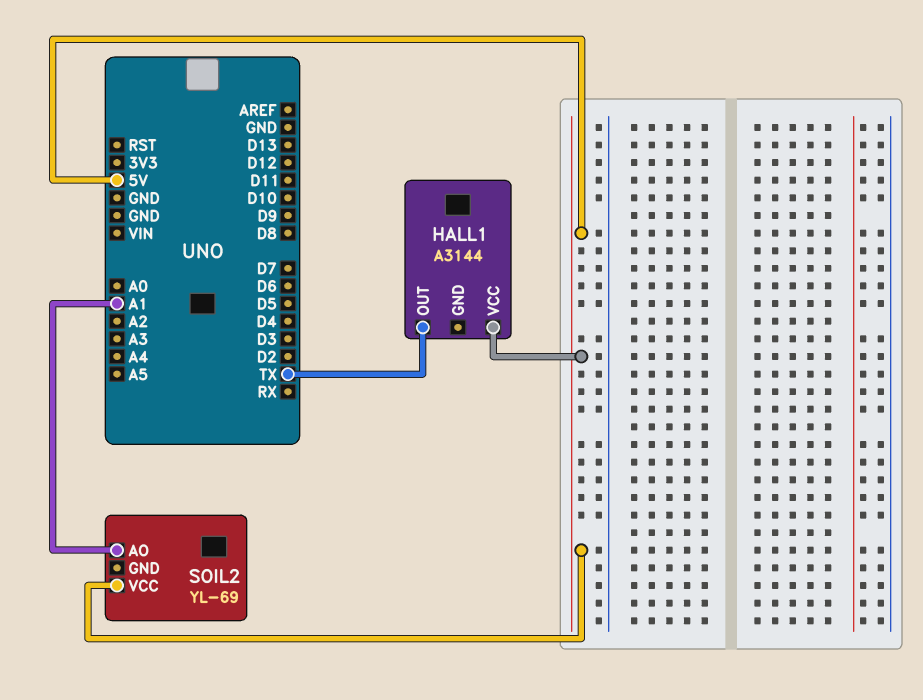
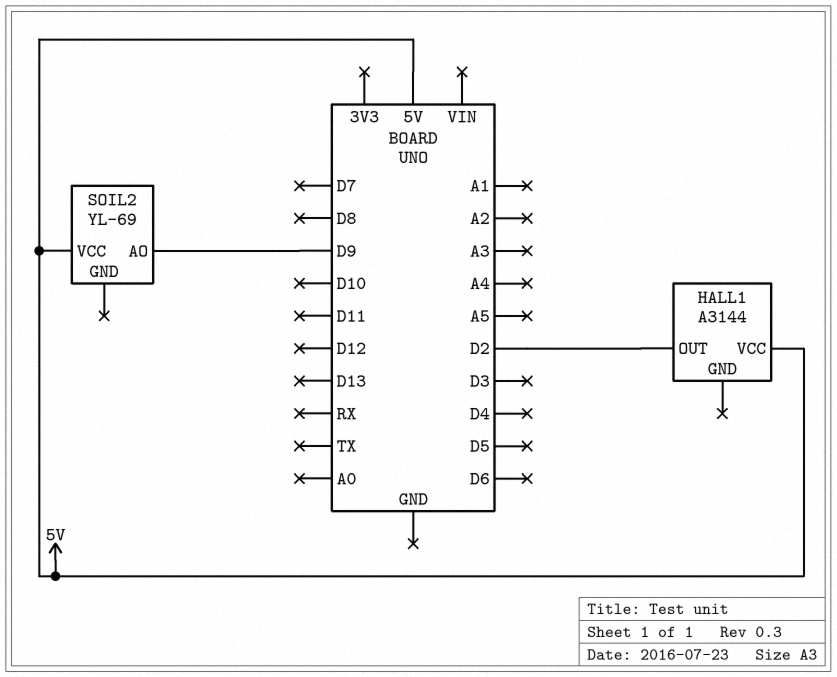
HALL1 pin OUT: TX -> D2
SOIL2 pin AO: A1 -> D9

